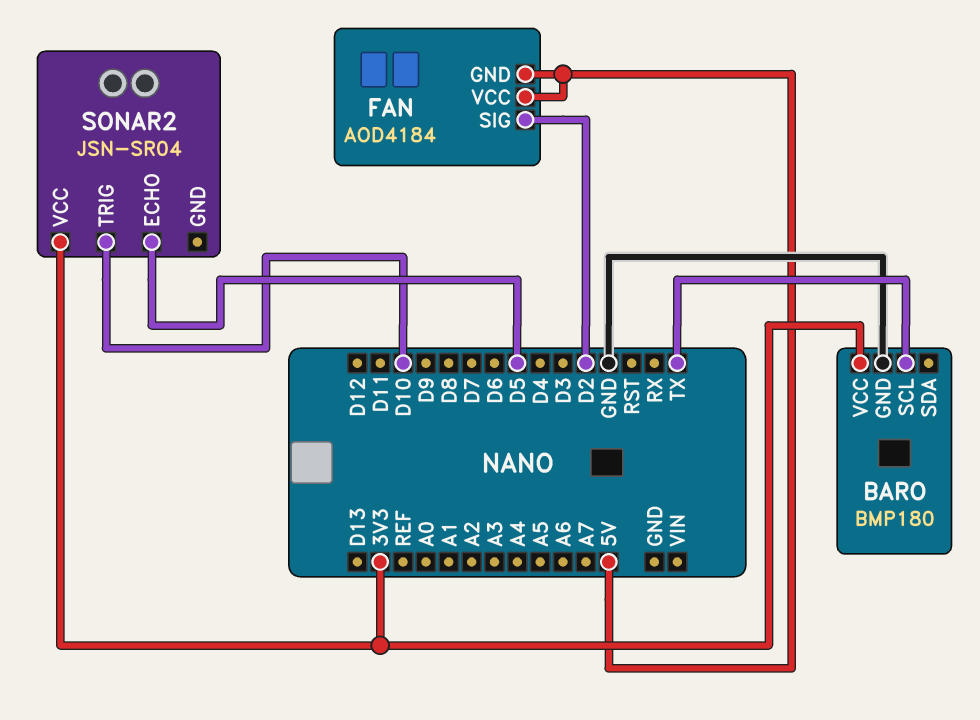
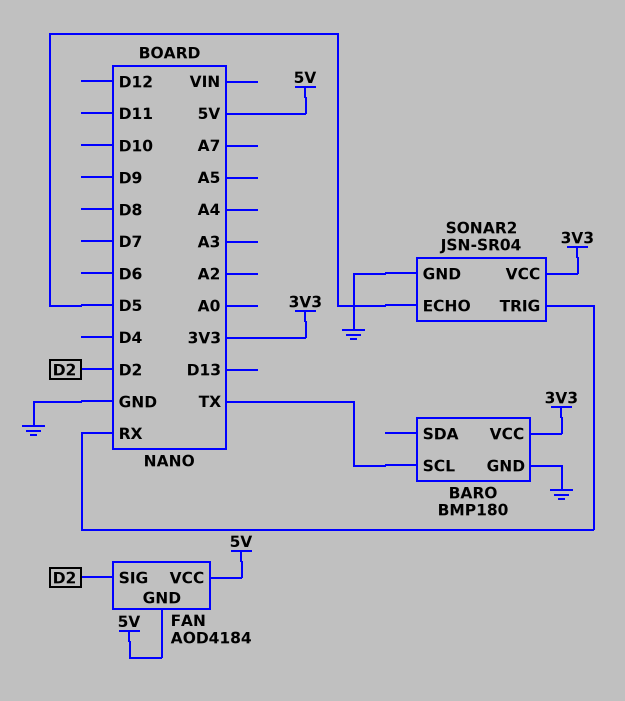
SONAR2 pin GND: none -> GND
SONAR2 pin TRIG: D10 -> RX

